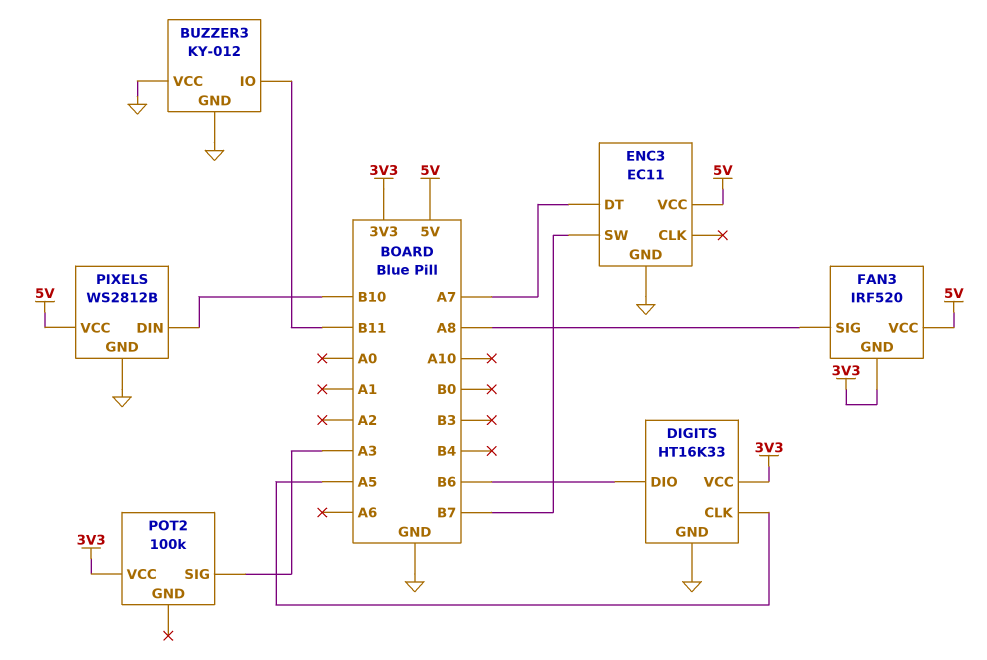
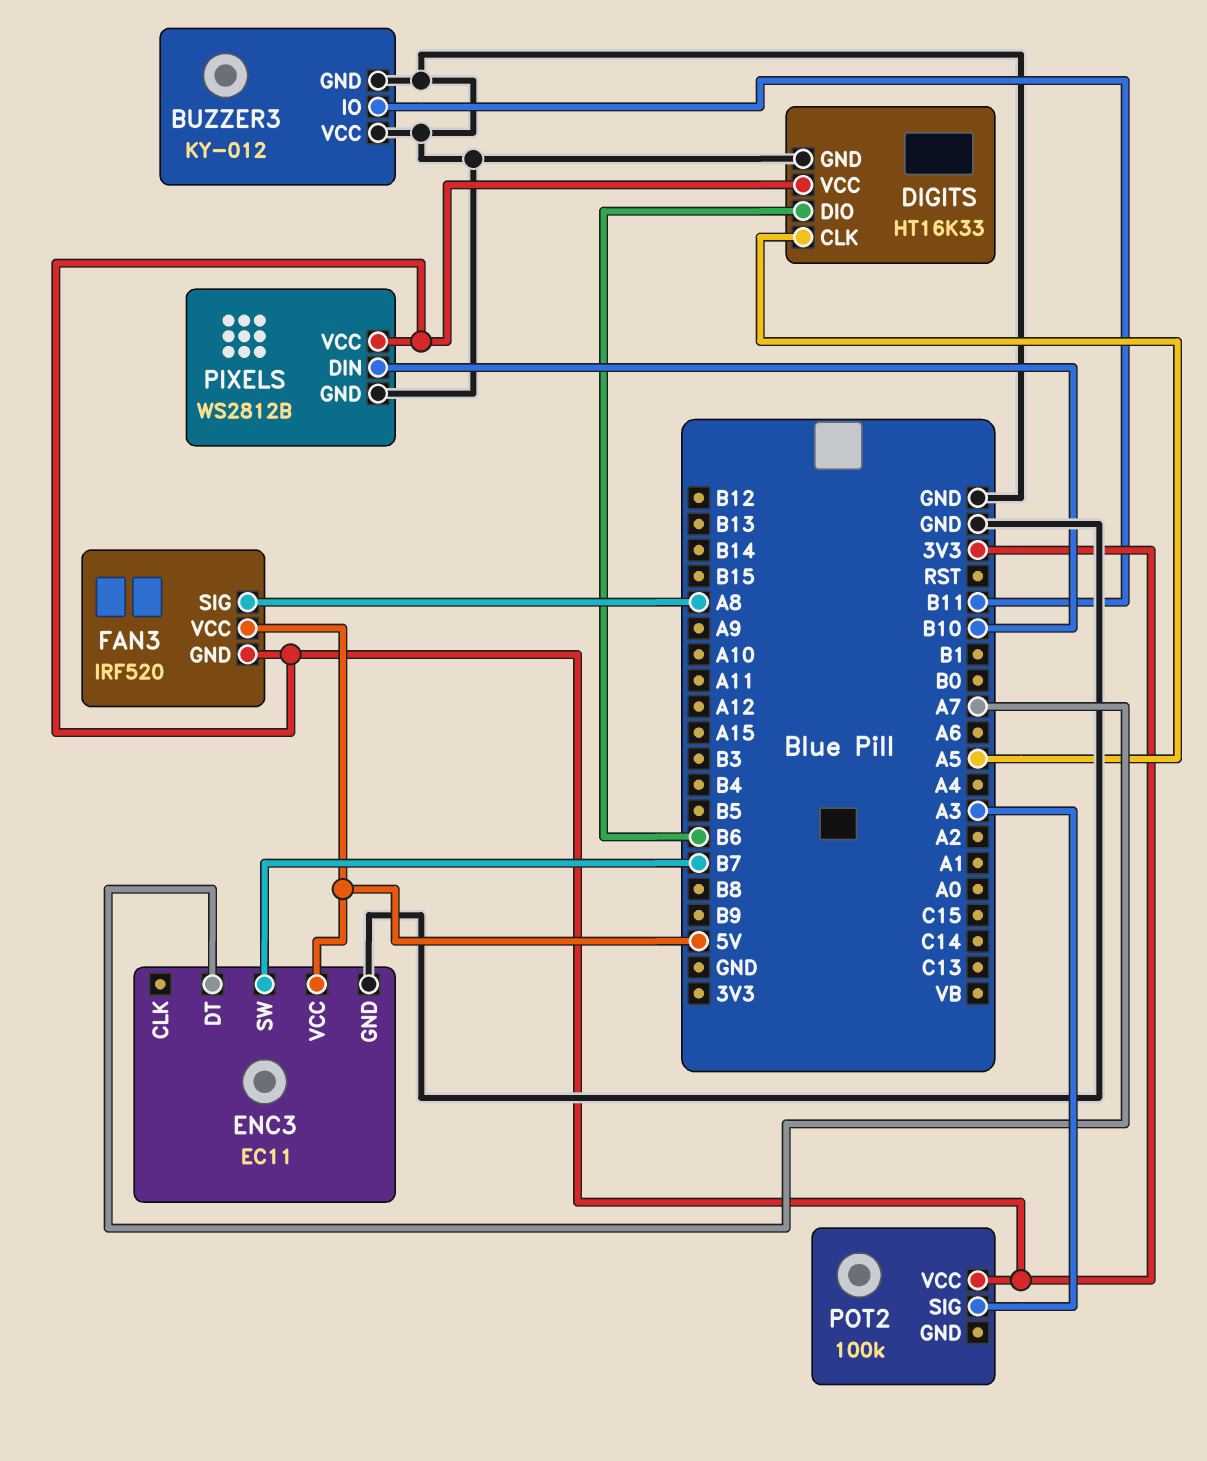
PIXELS pin VCC: 5V -> 3V3

